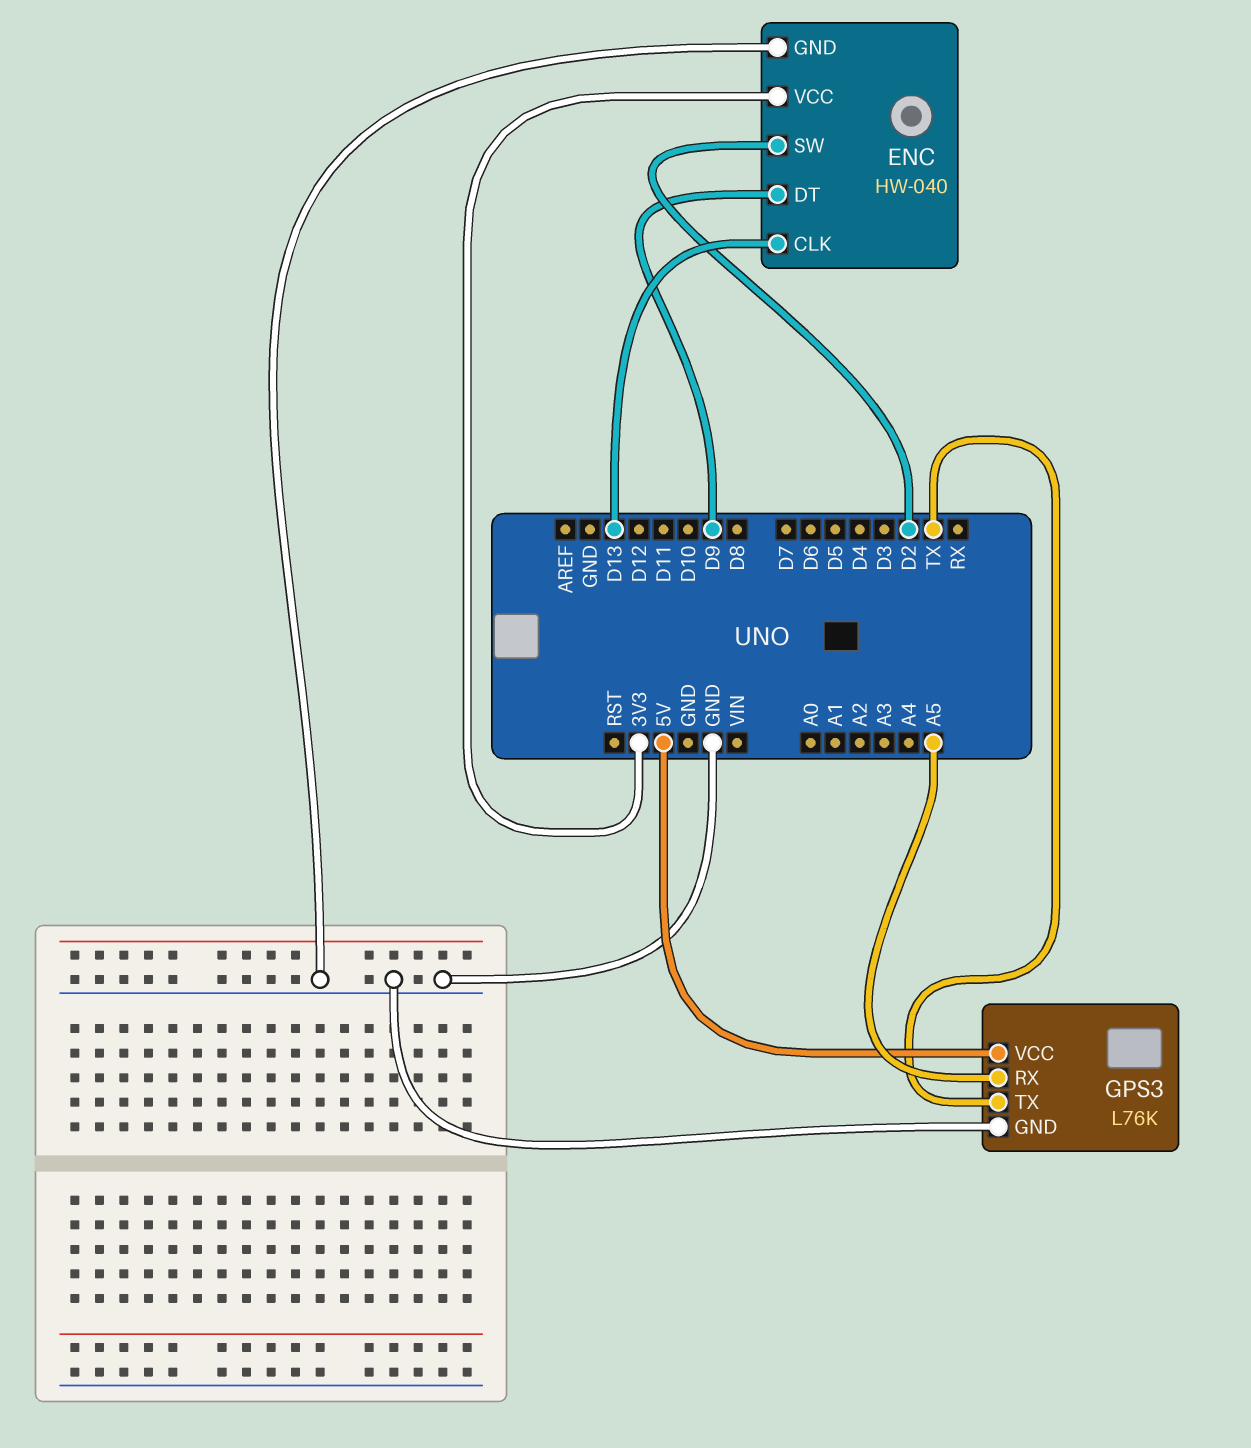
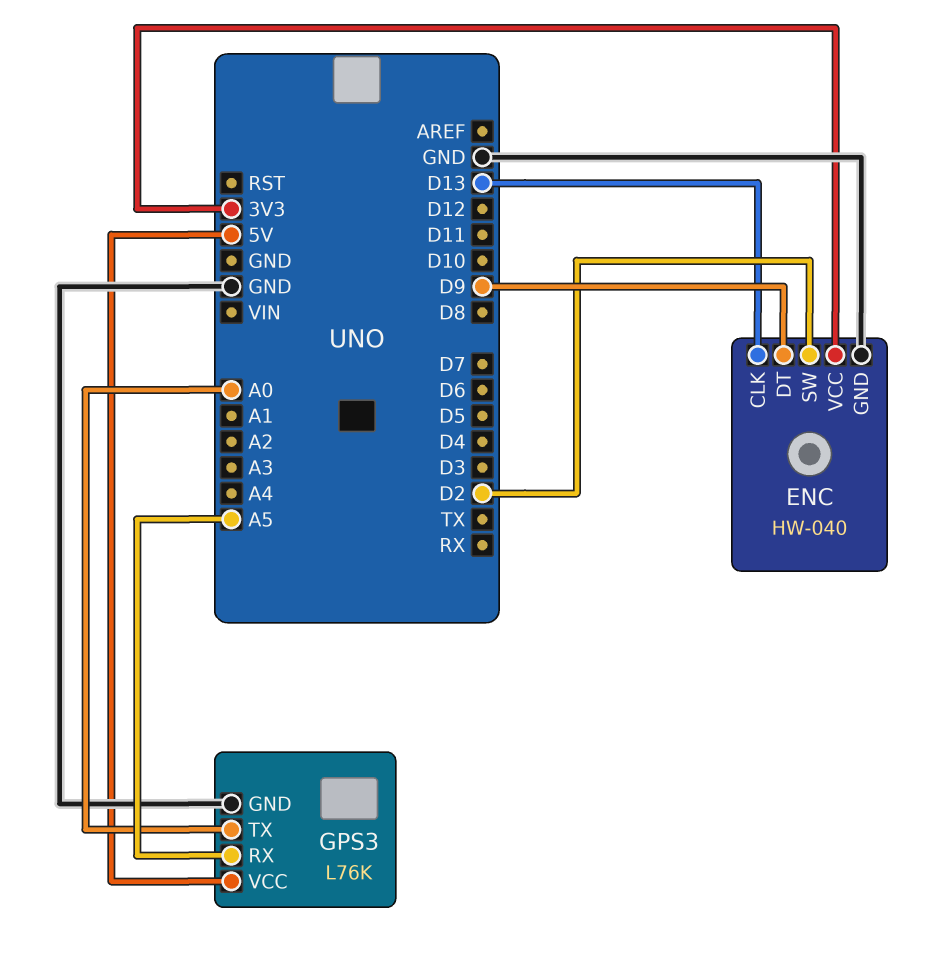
GPS3 pin TX: TX -> A0

